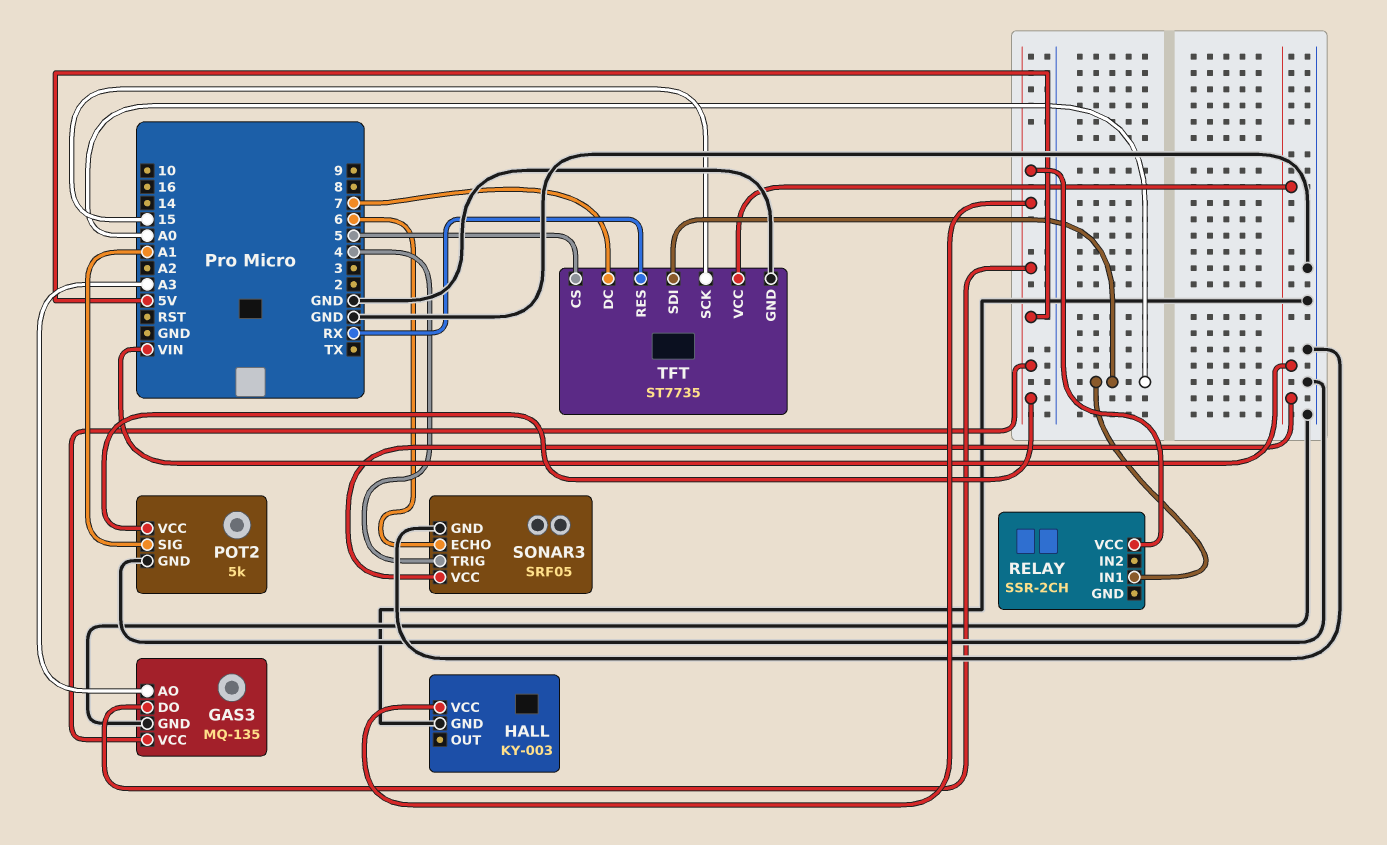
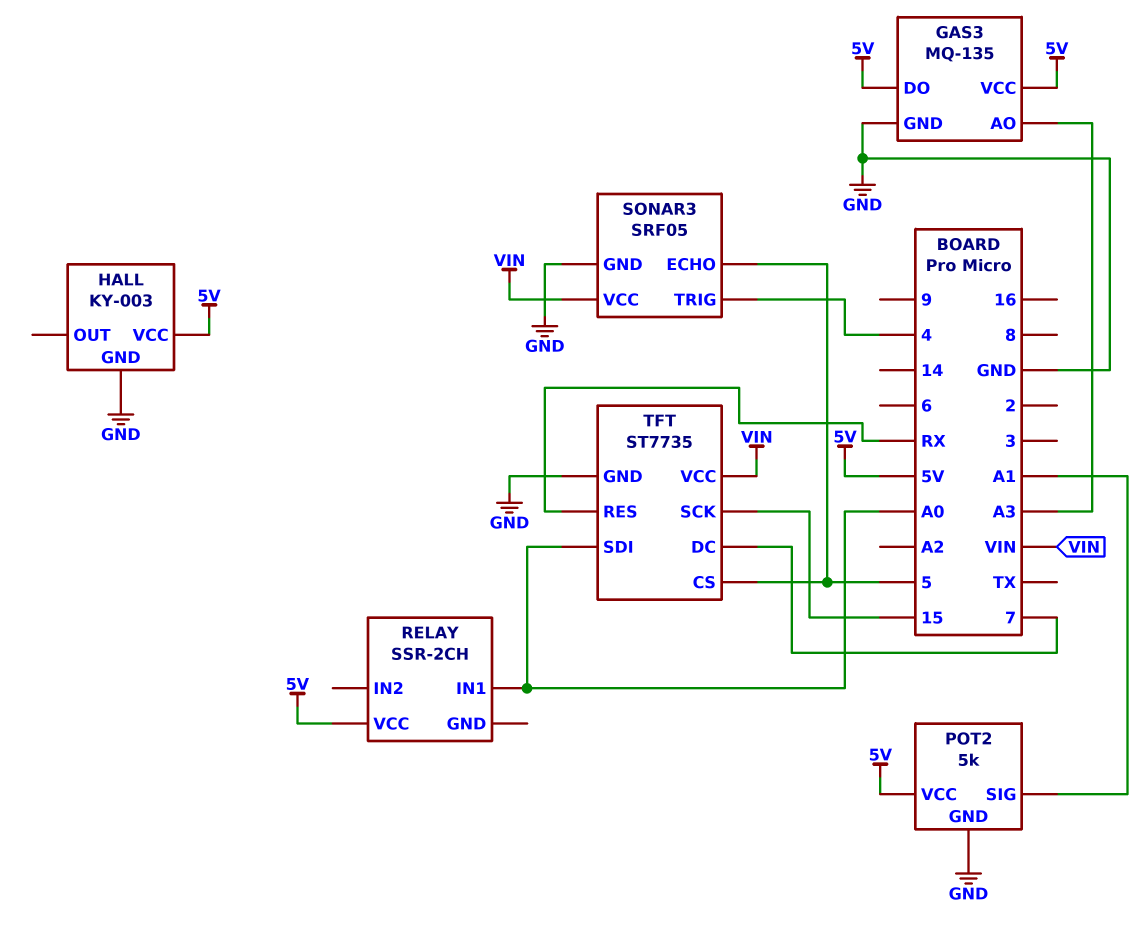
SONAR3 pin ECHO: 6 -> 5

